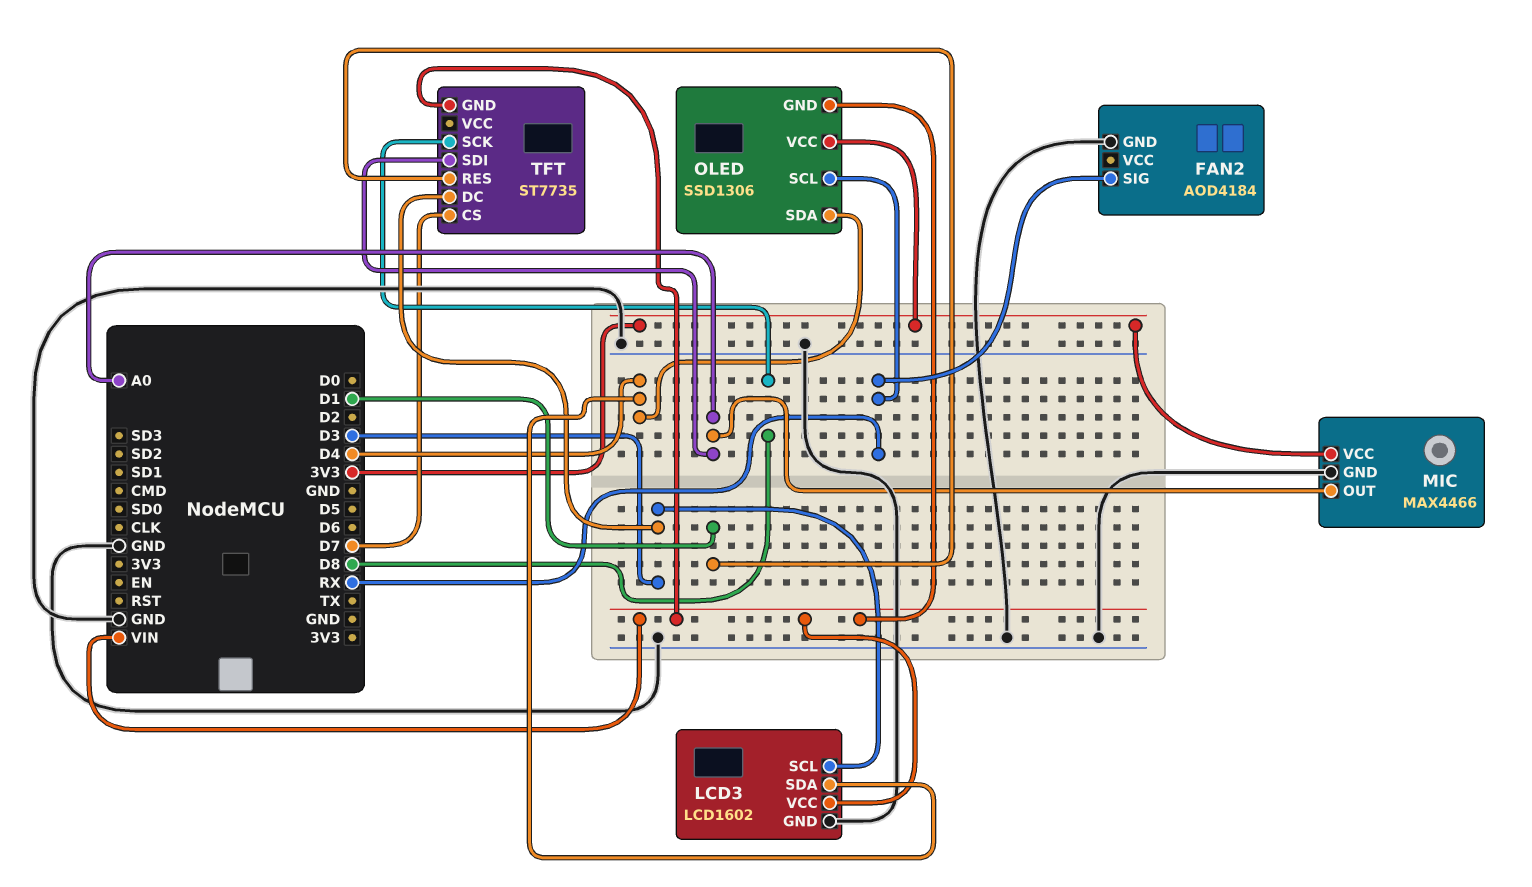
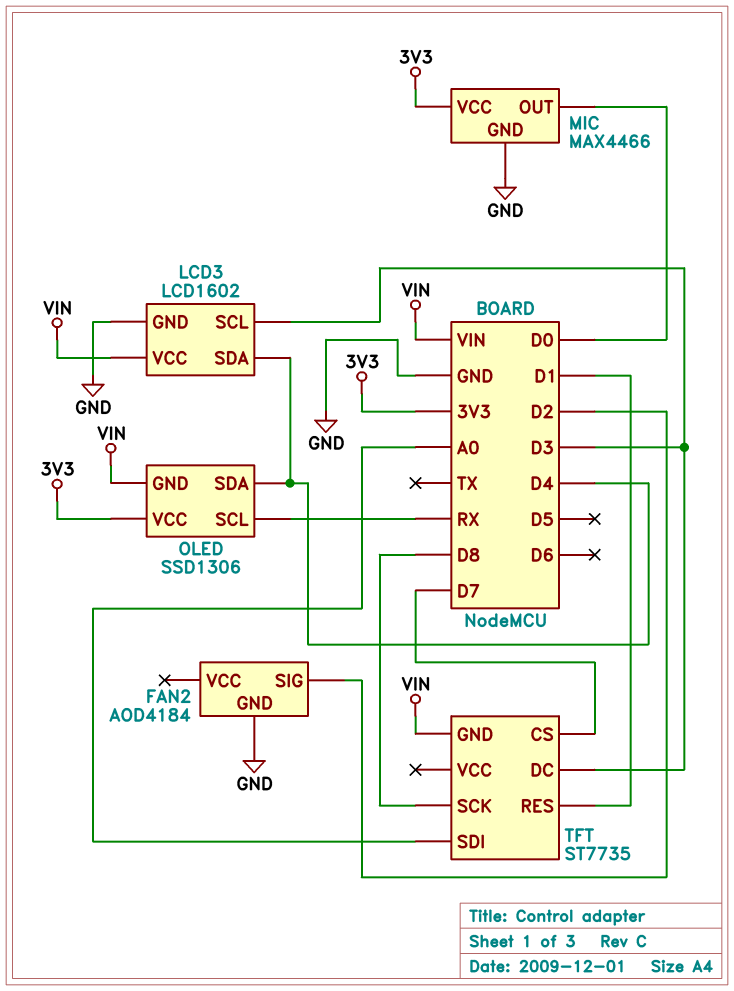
FAN2 pin SIG: RX -> D2
MIC pin OUT: A0 -> D0

